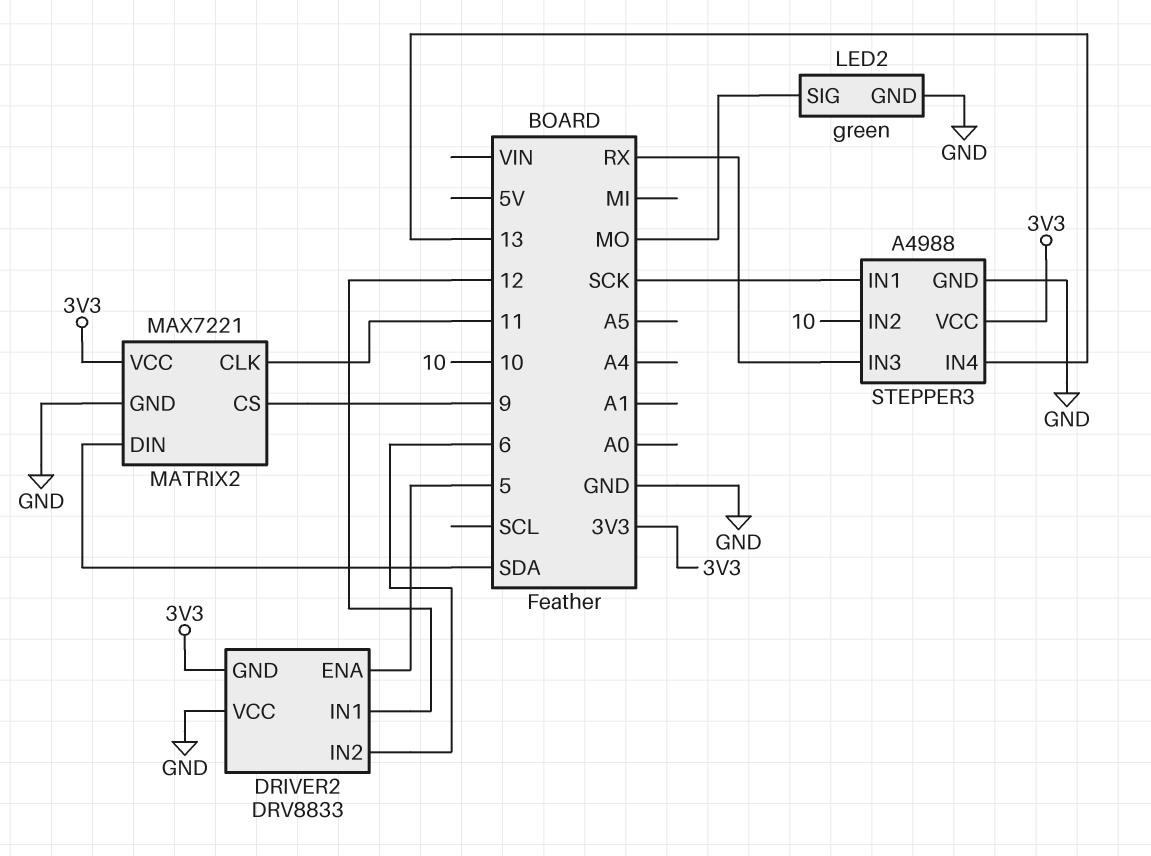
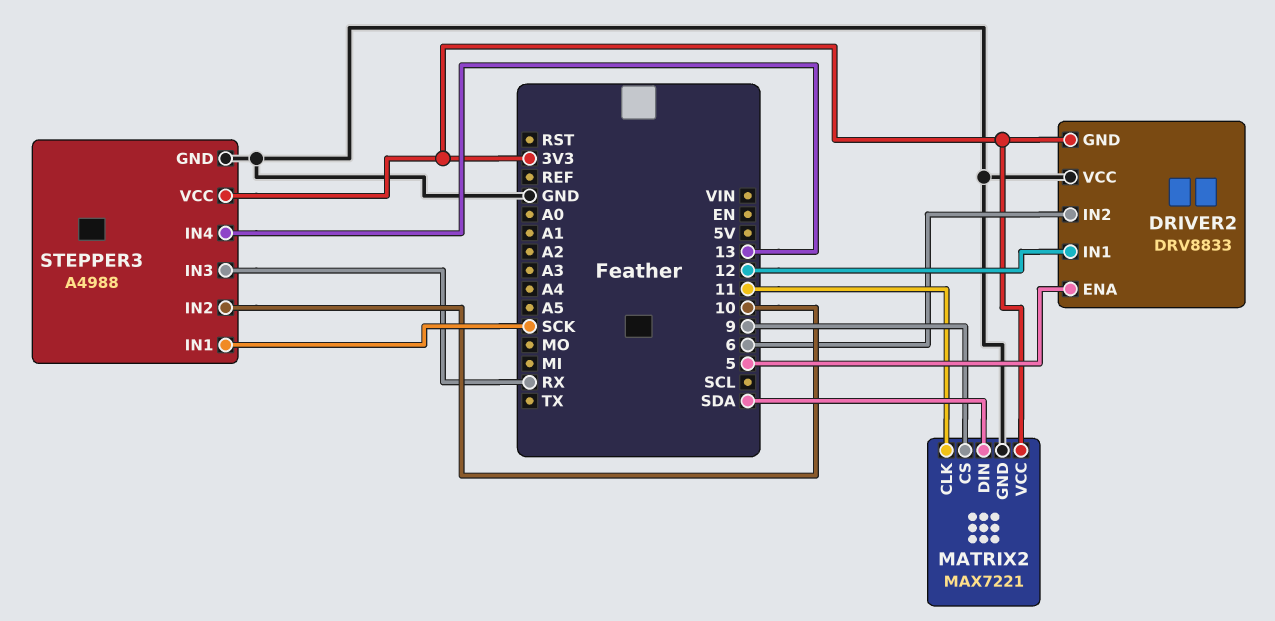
LED2: green -> none
LED2 pin GND: GND -> none
LED2 pin SIG: MO -> none

